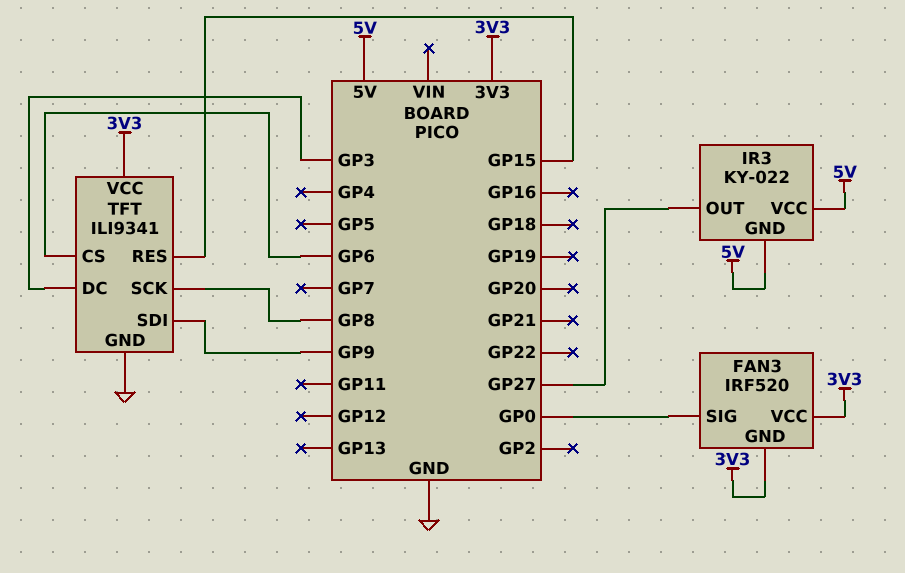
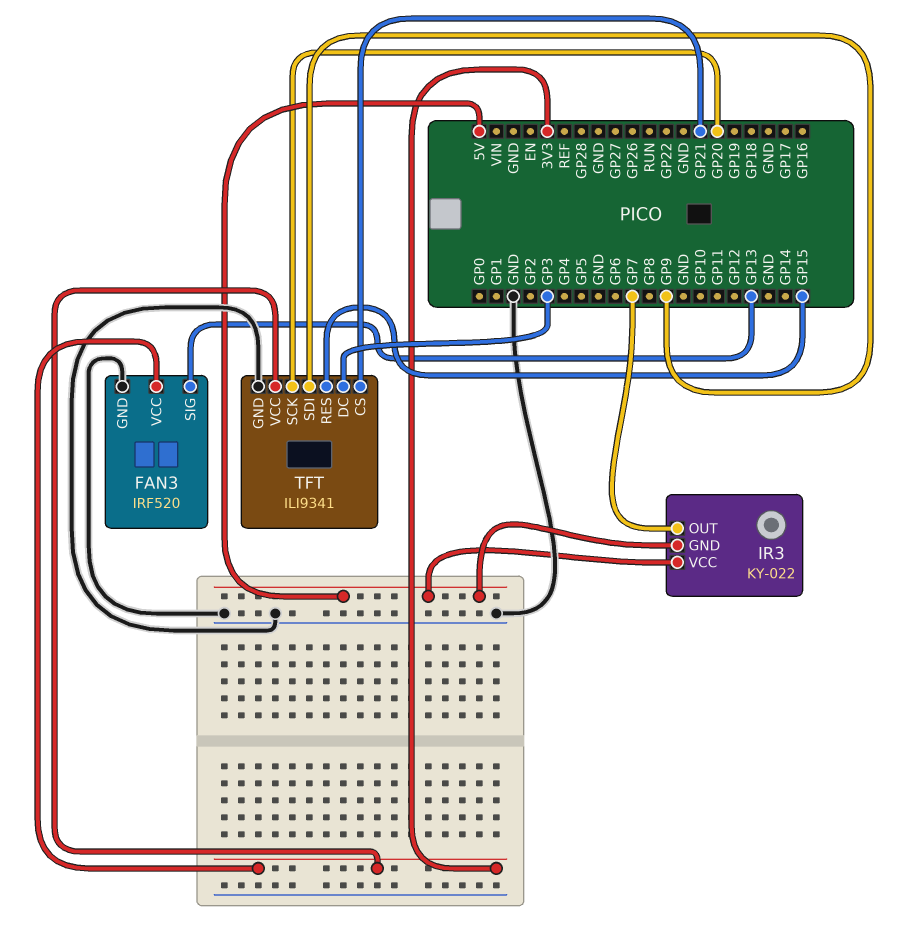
FAN3 pin GND: 3V3 -> GND
FAN3 pin SIG: GP0 -> GP13
IR3 pin OUT: GP27 -> GP7
TFT pin CS: GP6 -> GP21
TFT pin SCK: GP8 -> GP20

